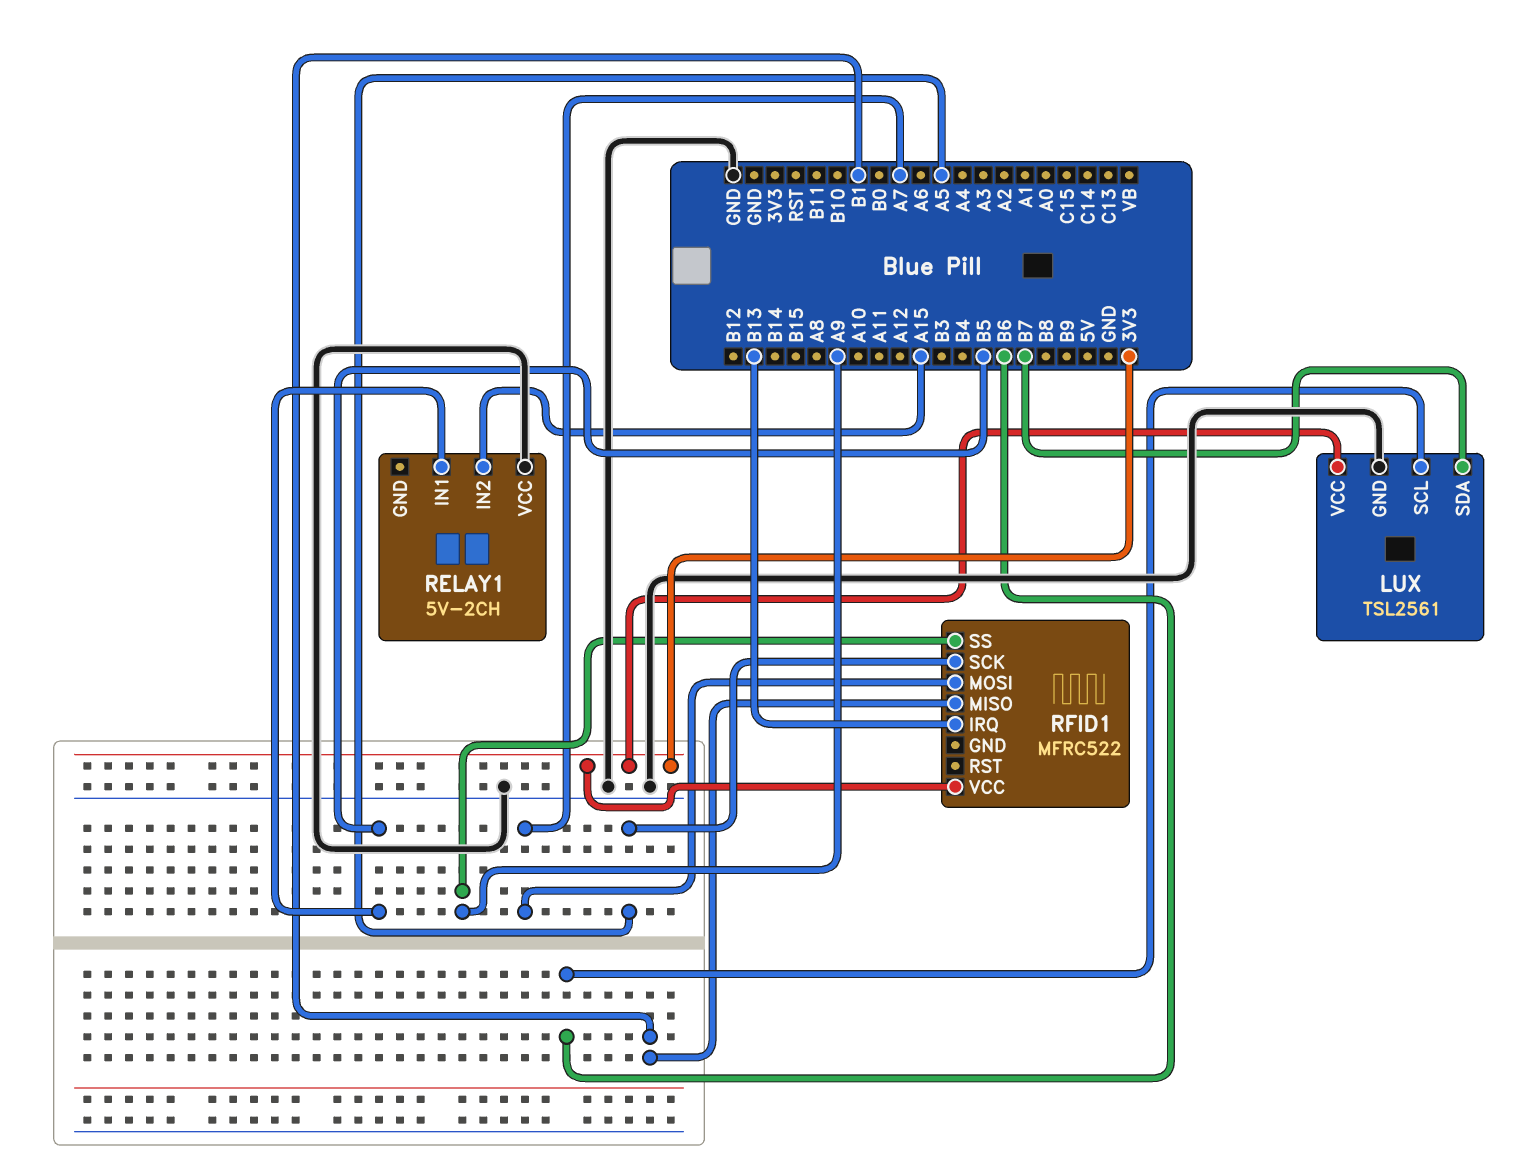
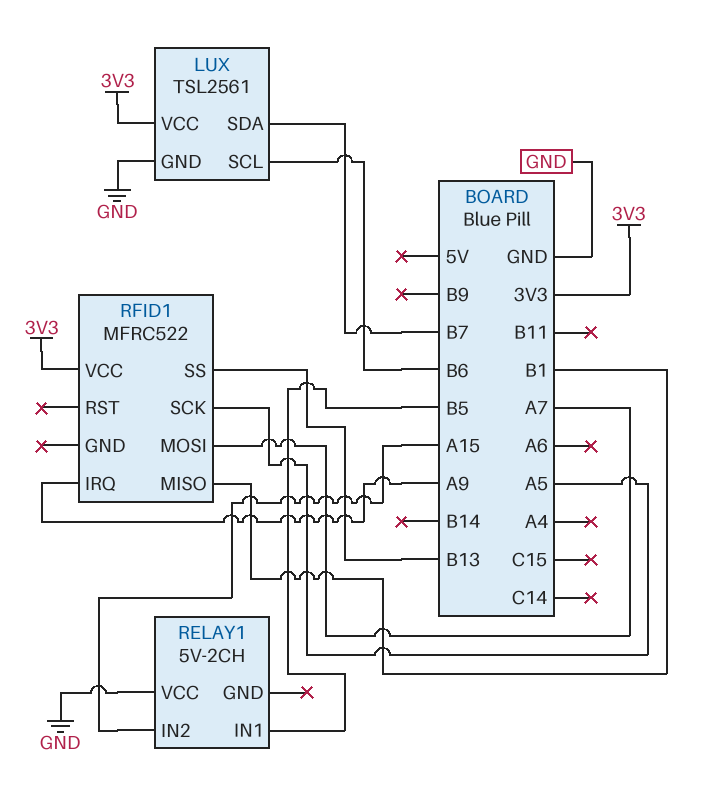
RFID1 pin IRQ: B13 -> A9
RFID1 pin SS: A9 -> B13

